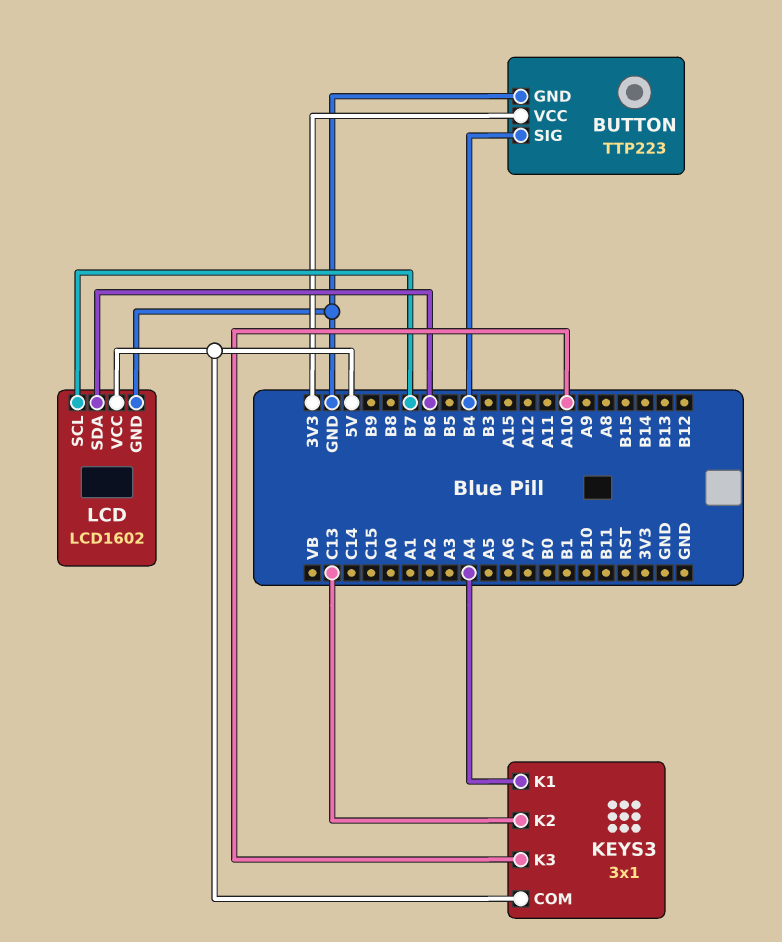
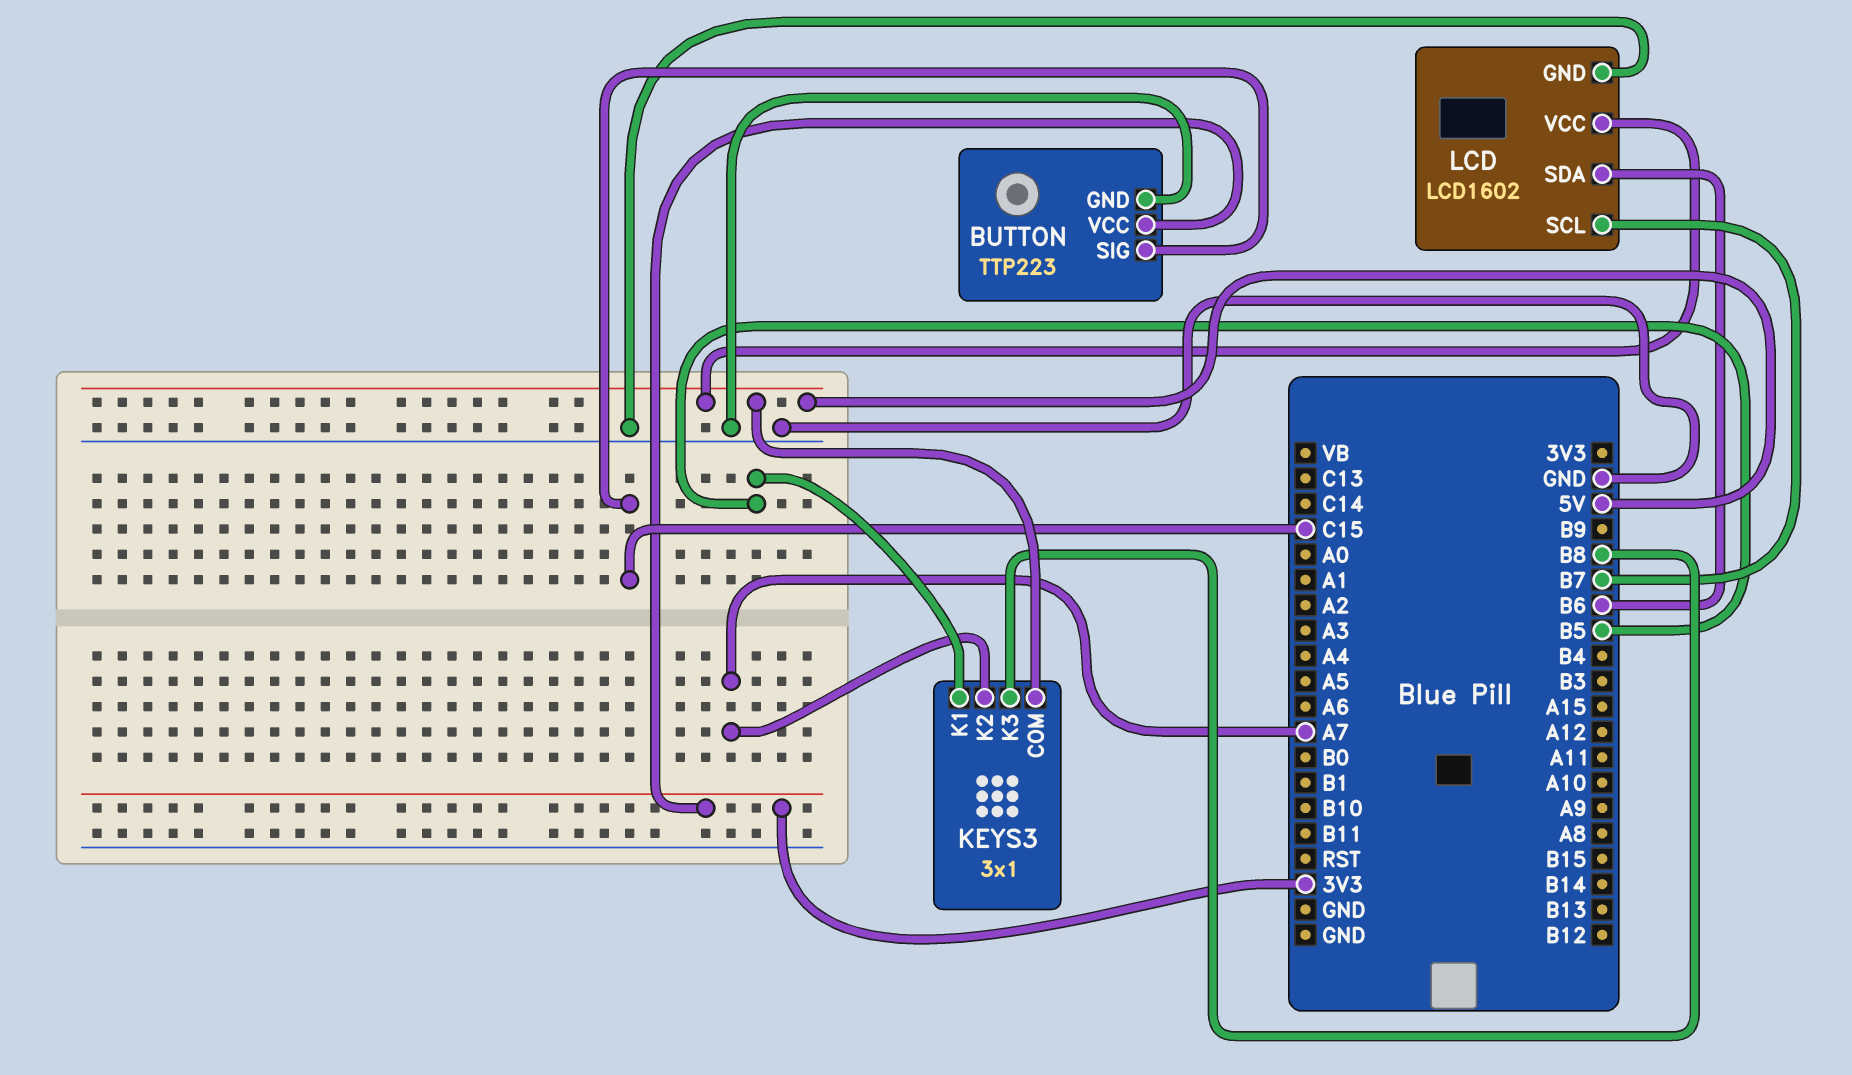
BUTTON pin SIG: B4 -> C15
KEYS3 pin K1: A4 -> B5
KEYS3 pin K2: C13 -> A7
KEYS3 pin K3: A10 -> B8

